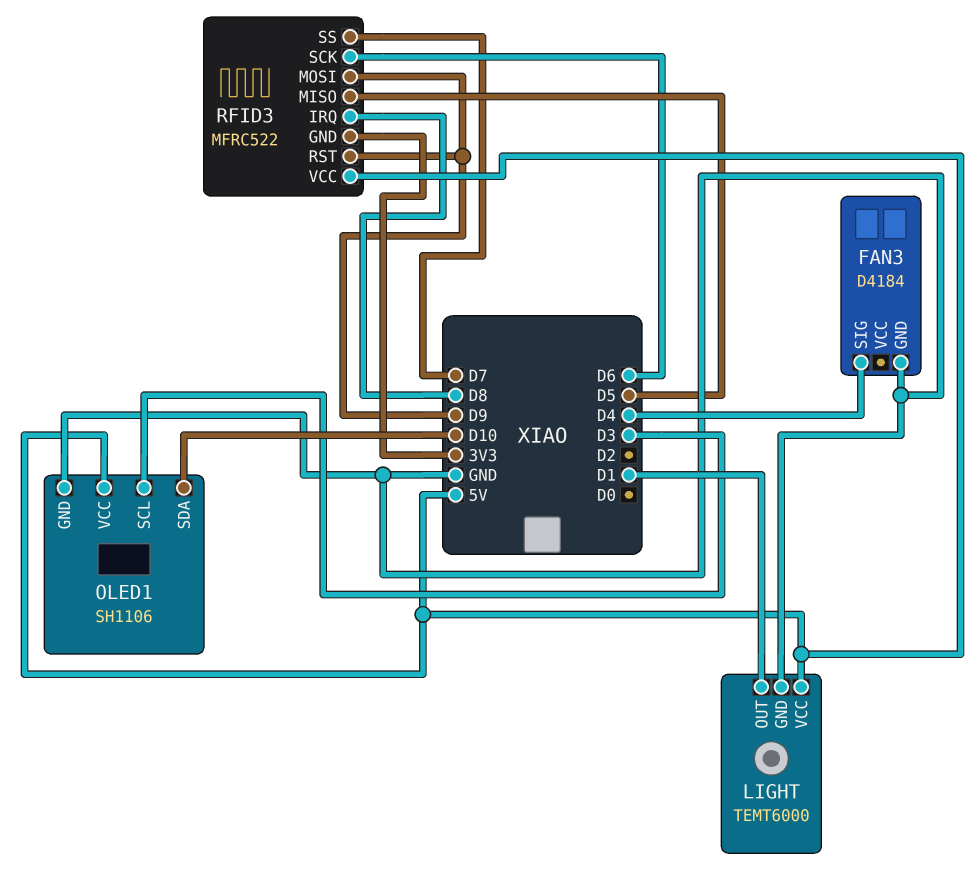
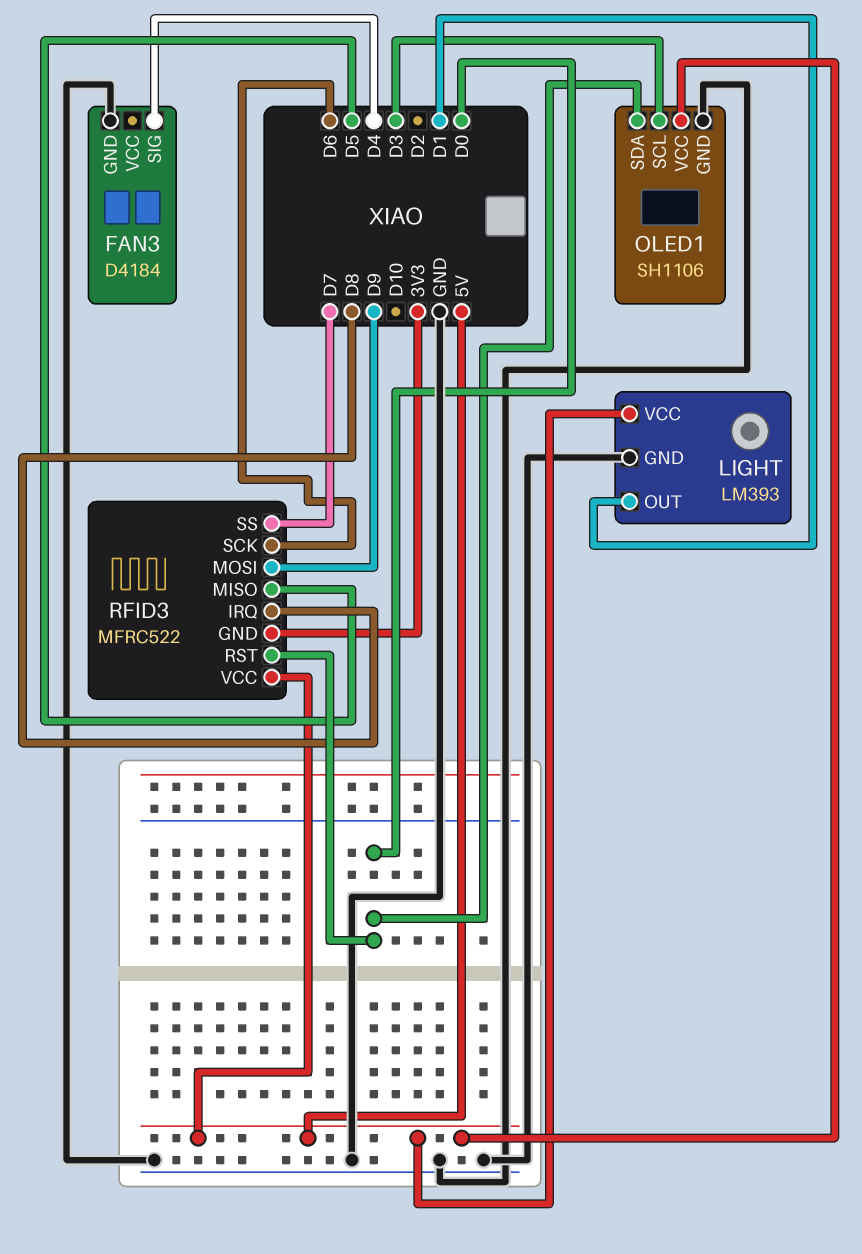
LIGHT: TEMT6000 -> LM393
OLED1 pin SDA: D10 -> D0
RFID3 pin RST: D9 -> D0

